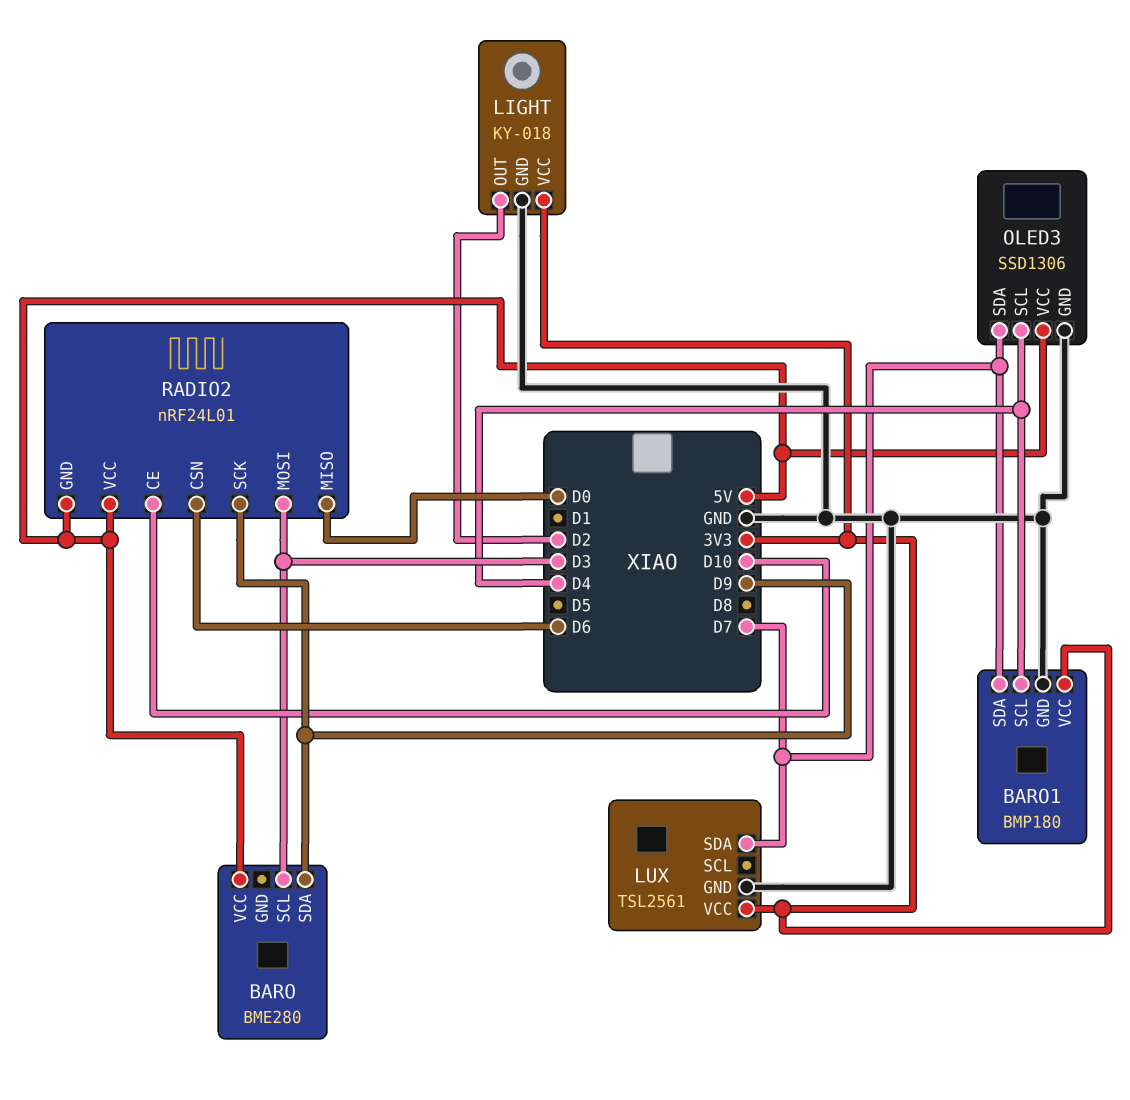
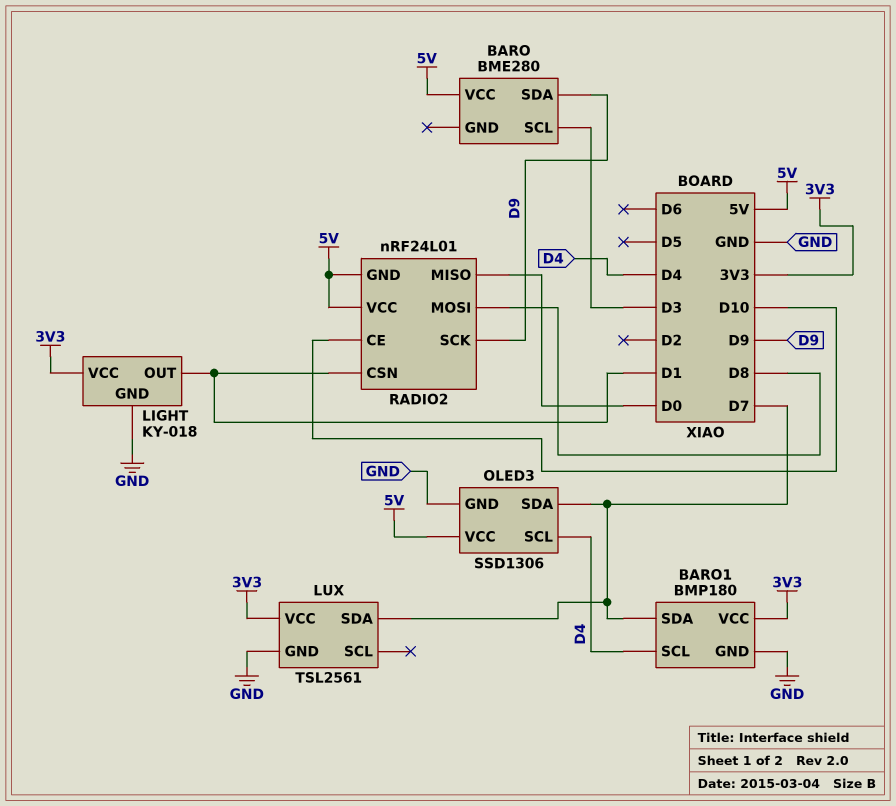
LIGHT pin OUT: D2 -> D1
RADIO2 pin CSN: D6 -> D1
RADIO2 pin MOSI: D3 -> D8

